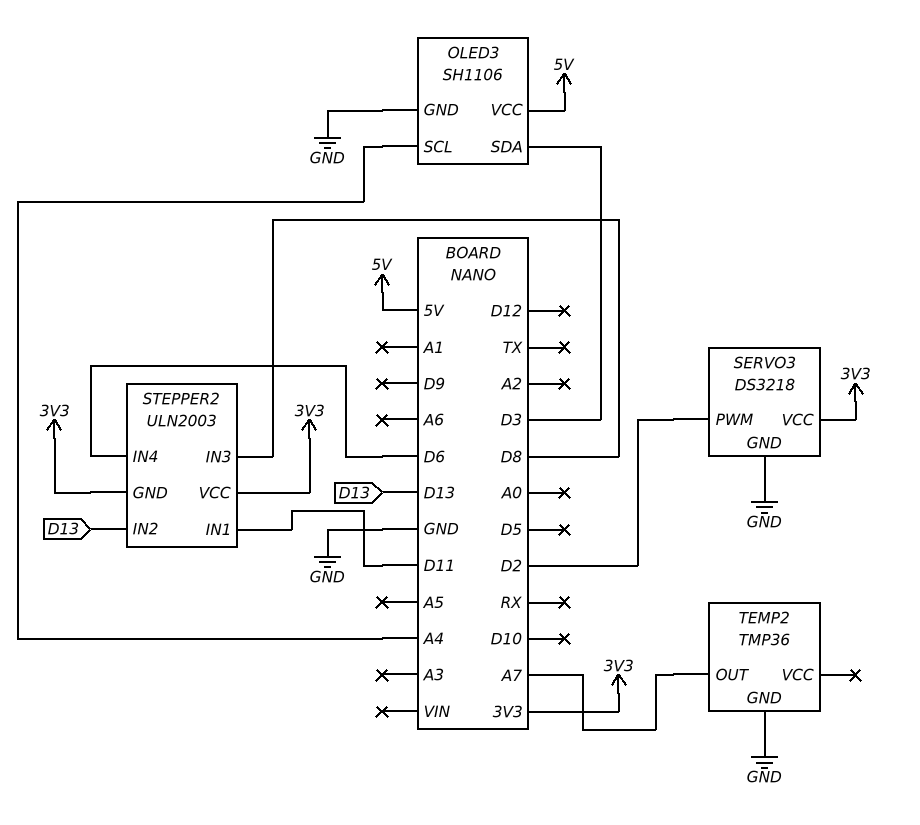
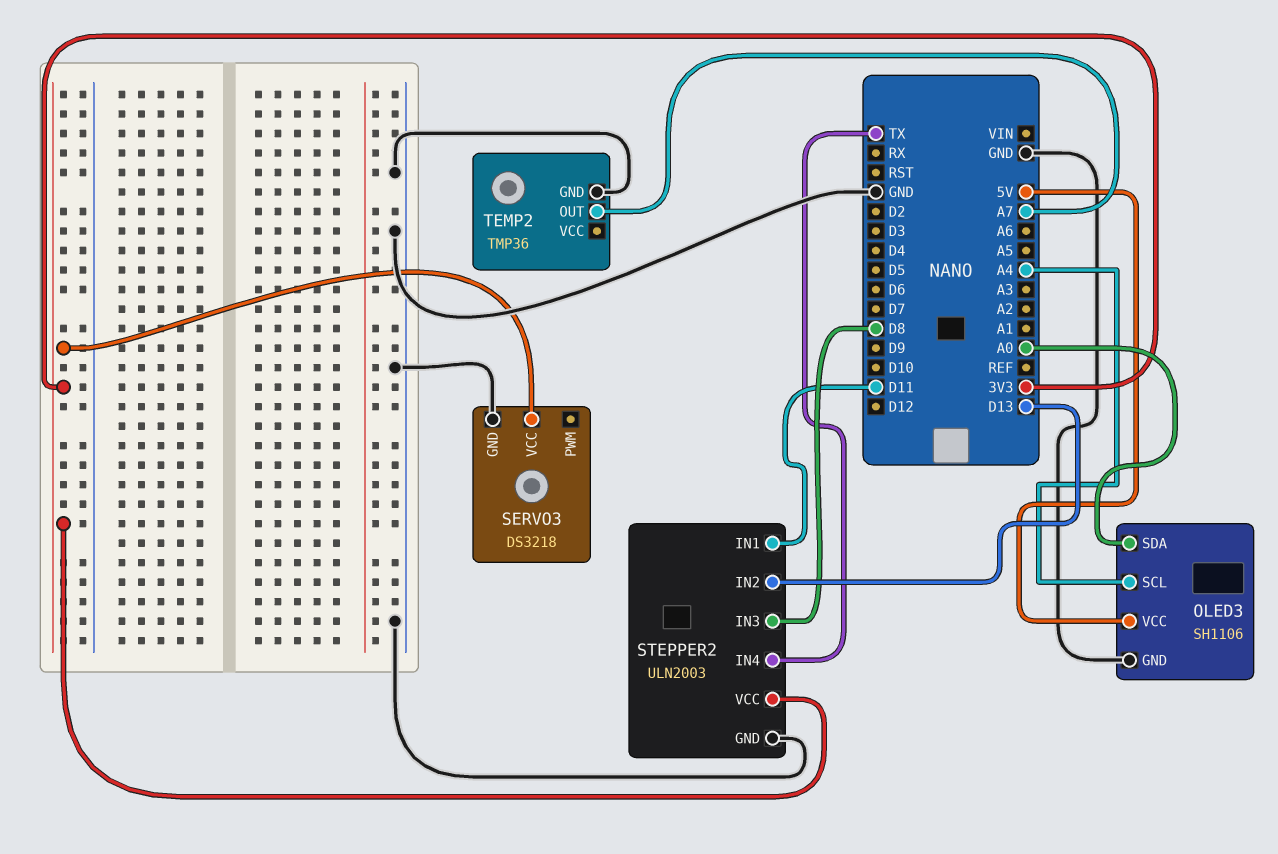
OLED3 pin SDA: D3 -> A0
SERVO3 pin PWM: D2 -> none
STEPPER2 pin GND: 3V3 -> GND
STEPPER2 pin IN4: D6 -> TX

